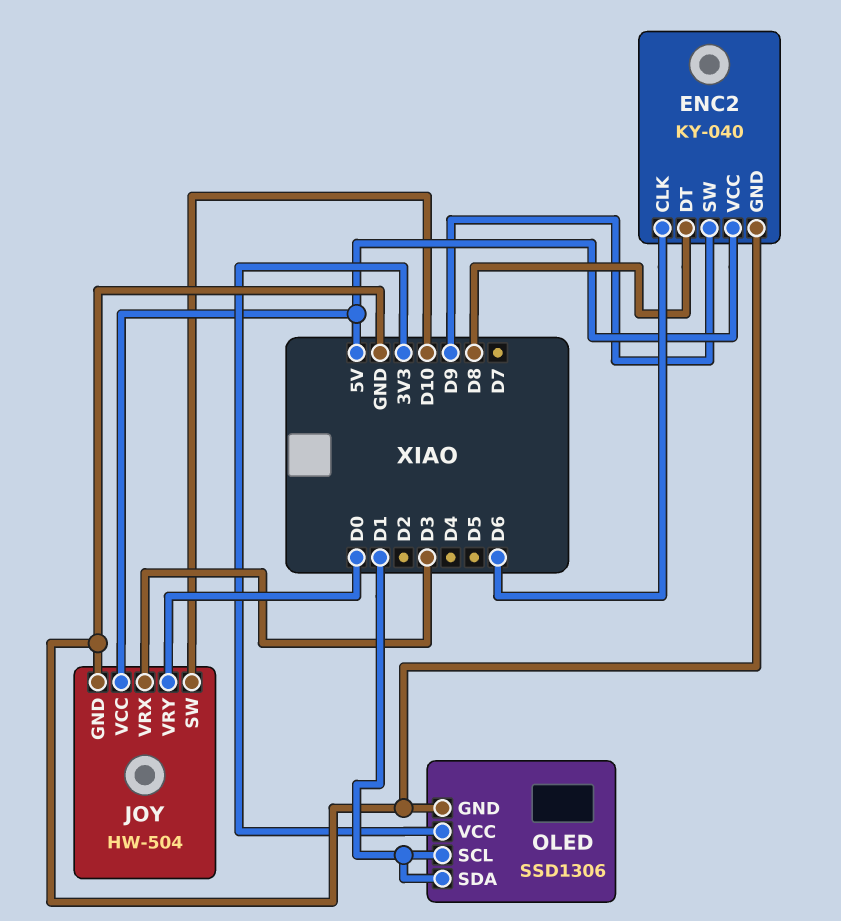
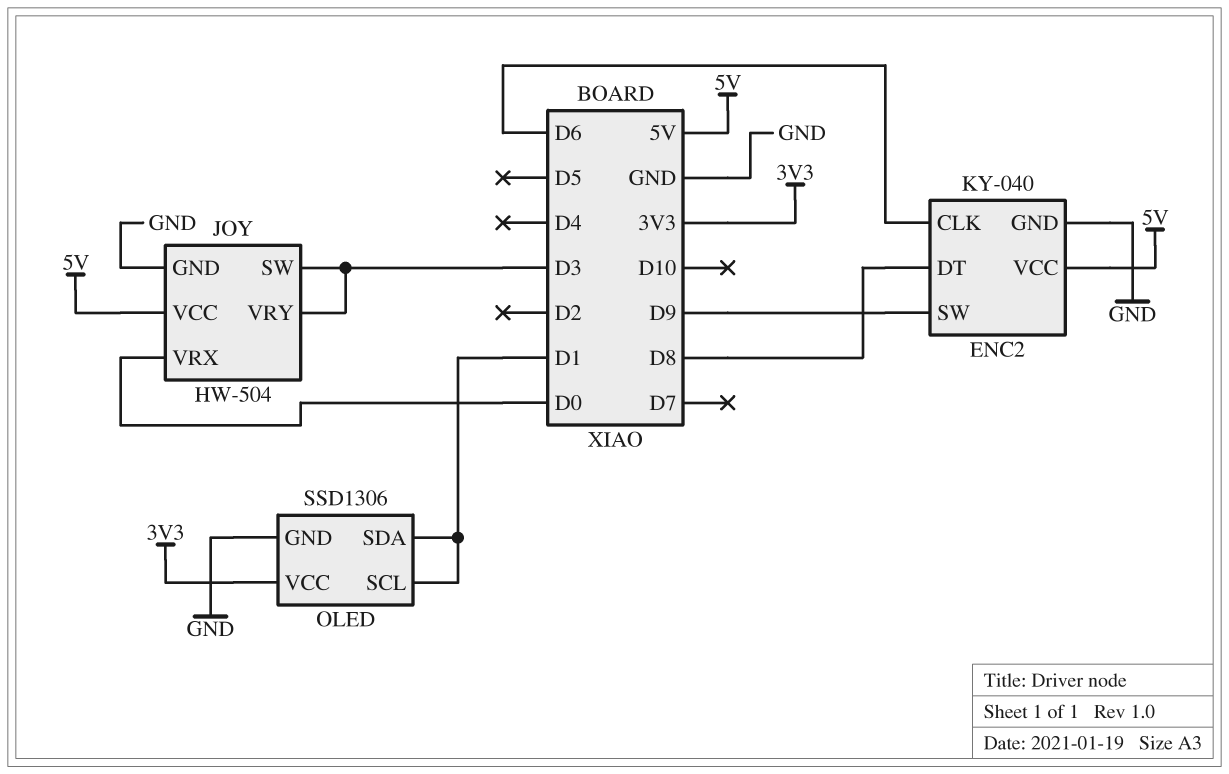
JOY pin SW: D10 -> D3
JOY pin VRX: D3 -> D0
JOY pin VRY: D0 -> D3

